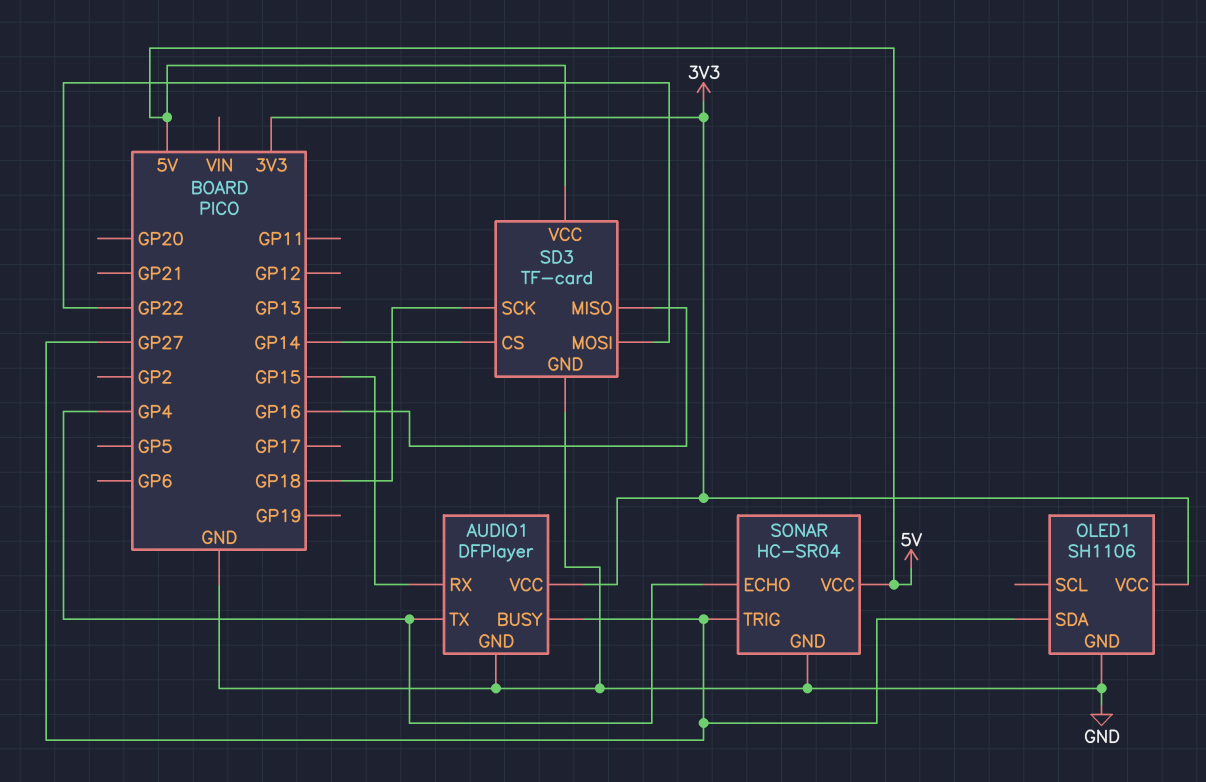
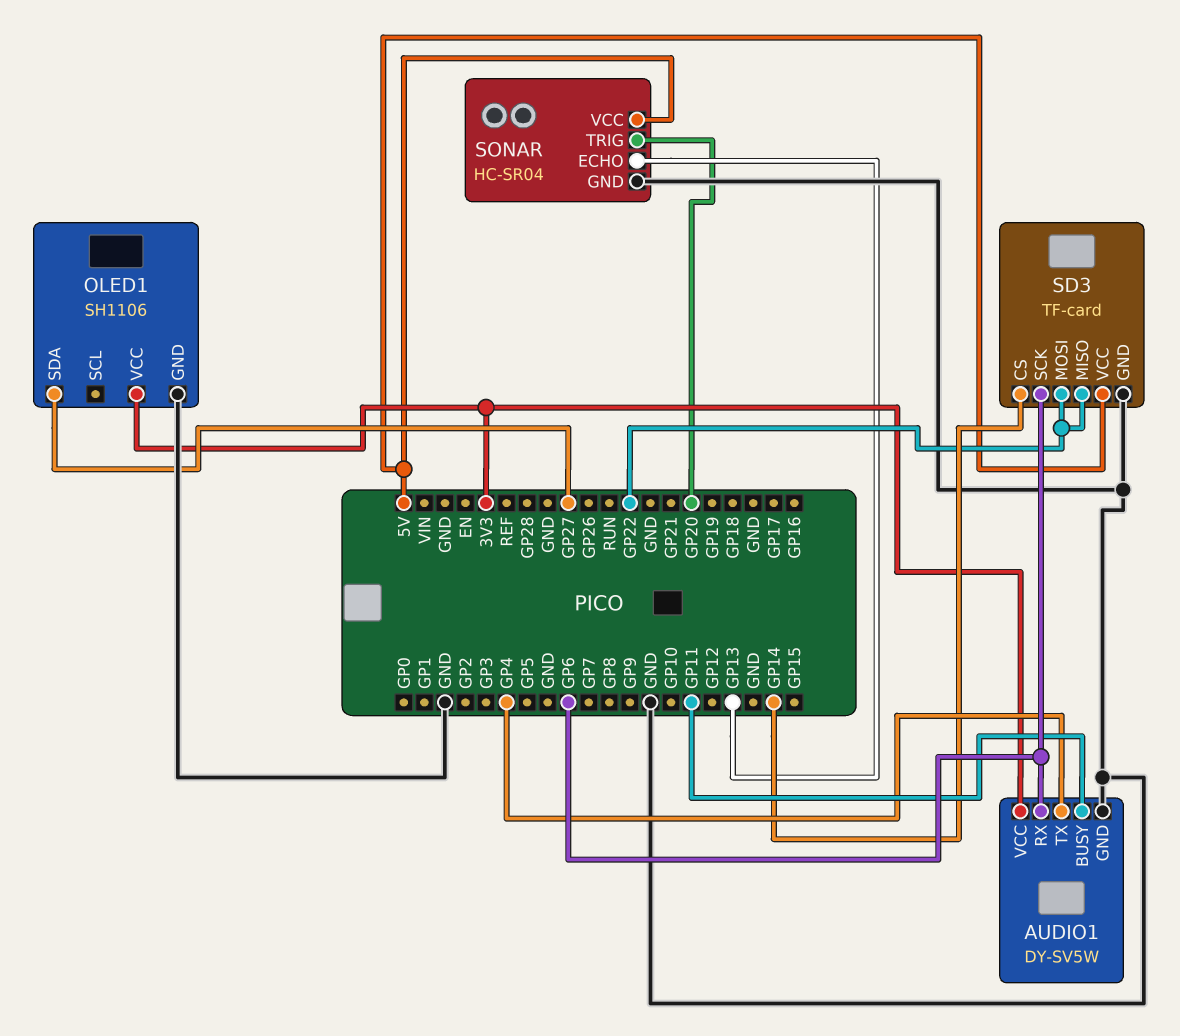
AUDIO1: DFPlayer -> DY-SV5W
AUDIO1 pin BUSY: GP27 -> GP11
AUDIO1 pin RX: GP15 -> GP6
SD3 pin MISO: GP16 -> GP22
SD3 pin SCK: GP18 -> GP6
SONAR pin ECHO: GP4 -> GP13
SONAR pin TRIG: GP27 -> GP20

